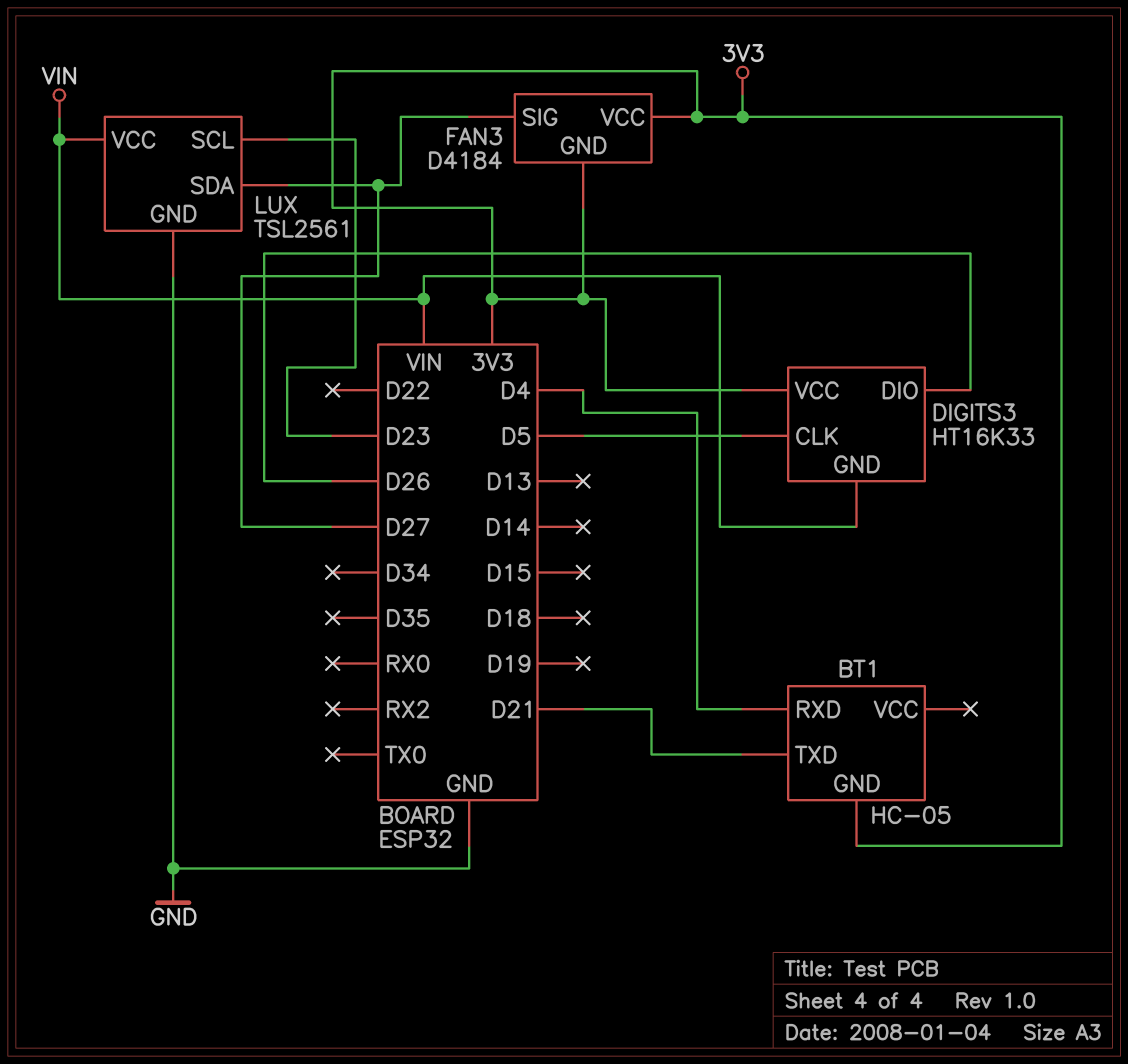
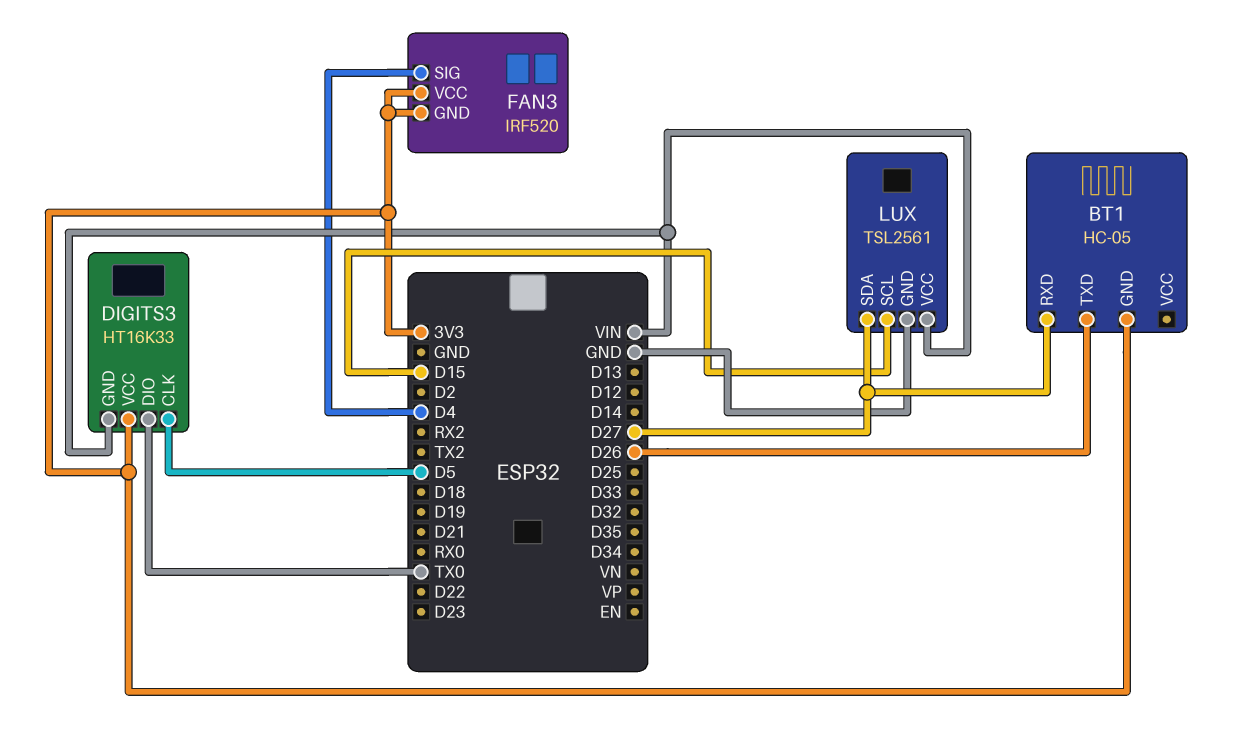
BT1 pin RXD: D4 -> D27
BT1 pin TXD: D21 -> D26
DIGITS3 pin DIO: D26 -> TX0
FAN3: D4184 -> IRF520
FAN3 pin SIG: D27 -> D4
LUX pin SCL: D23 -> D15

